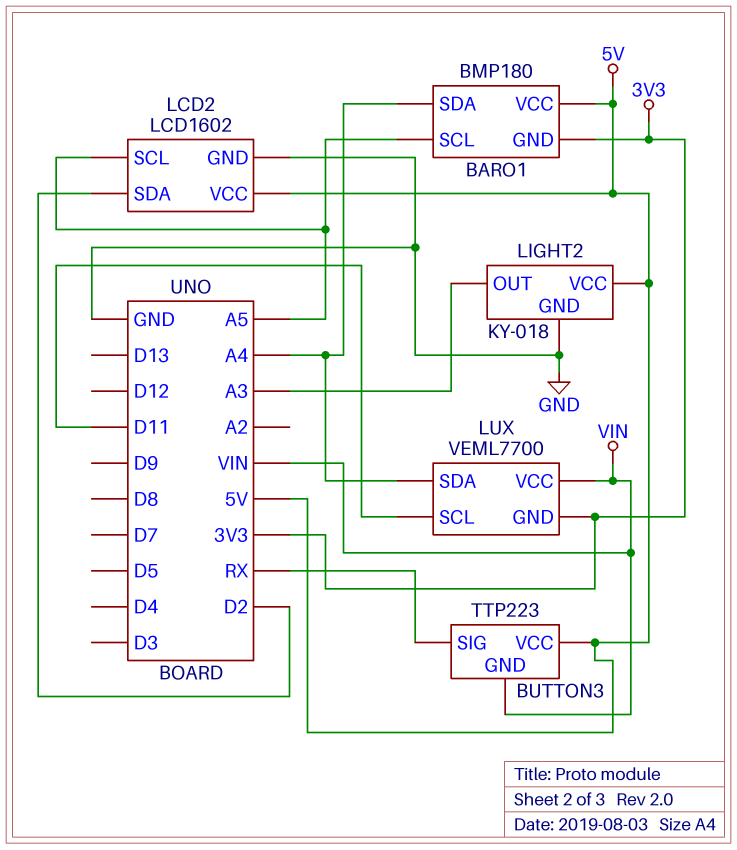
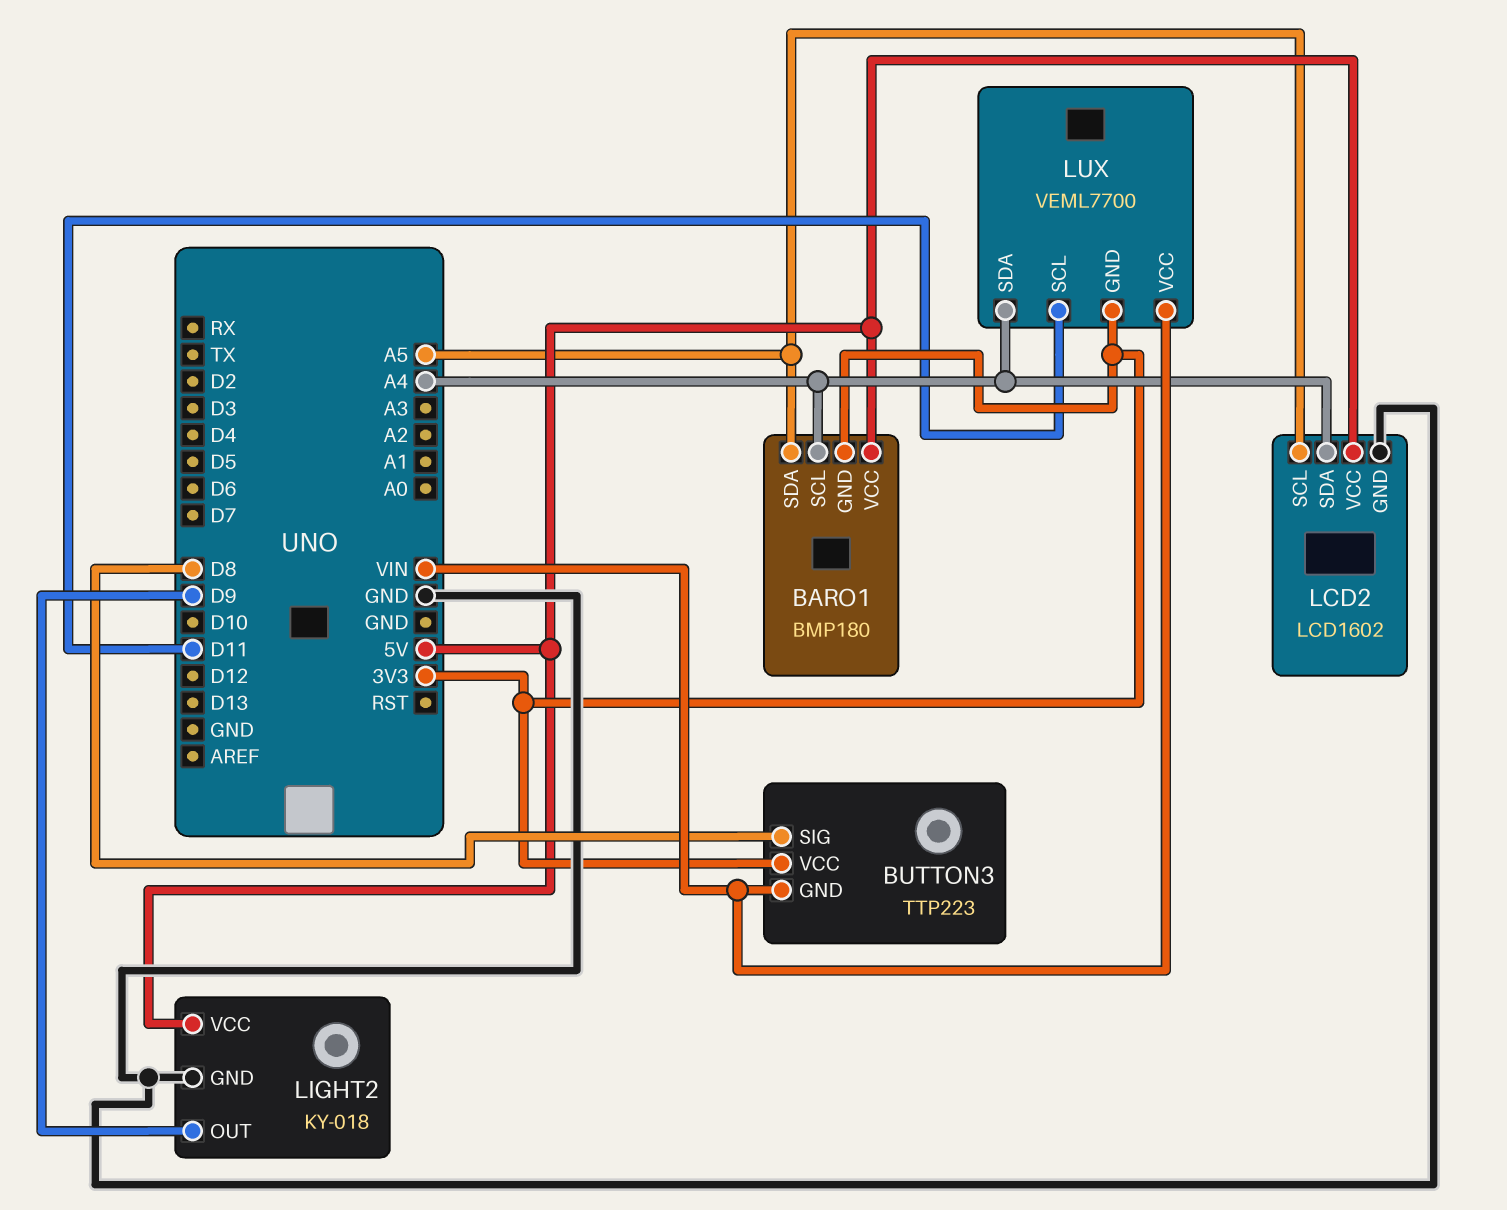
BARO1 pin SCL: A5 -> A4
BARO1 pin SDA: A4 -> A5
BUTTON3 pin SIG: RX -> D8
BUTTON3 pin VCC: 5V -> 3V3
LCD2 pin SDA: D2 -> A4
LIGHT2 pin OUT: A3 -> D9

